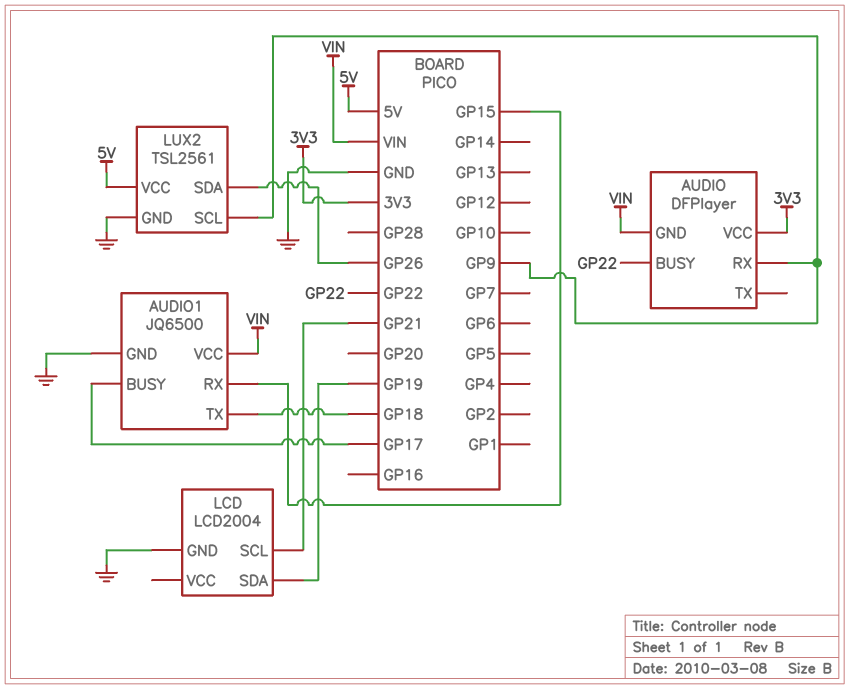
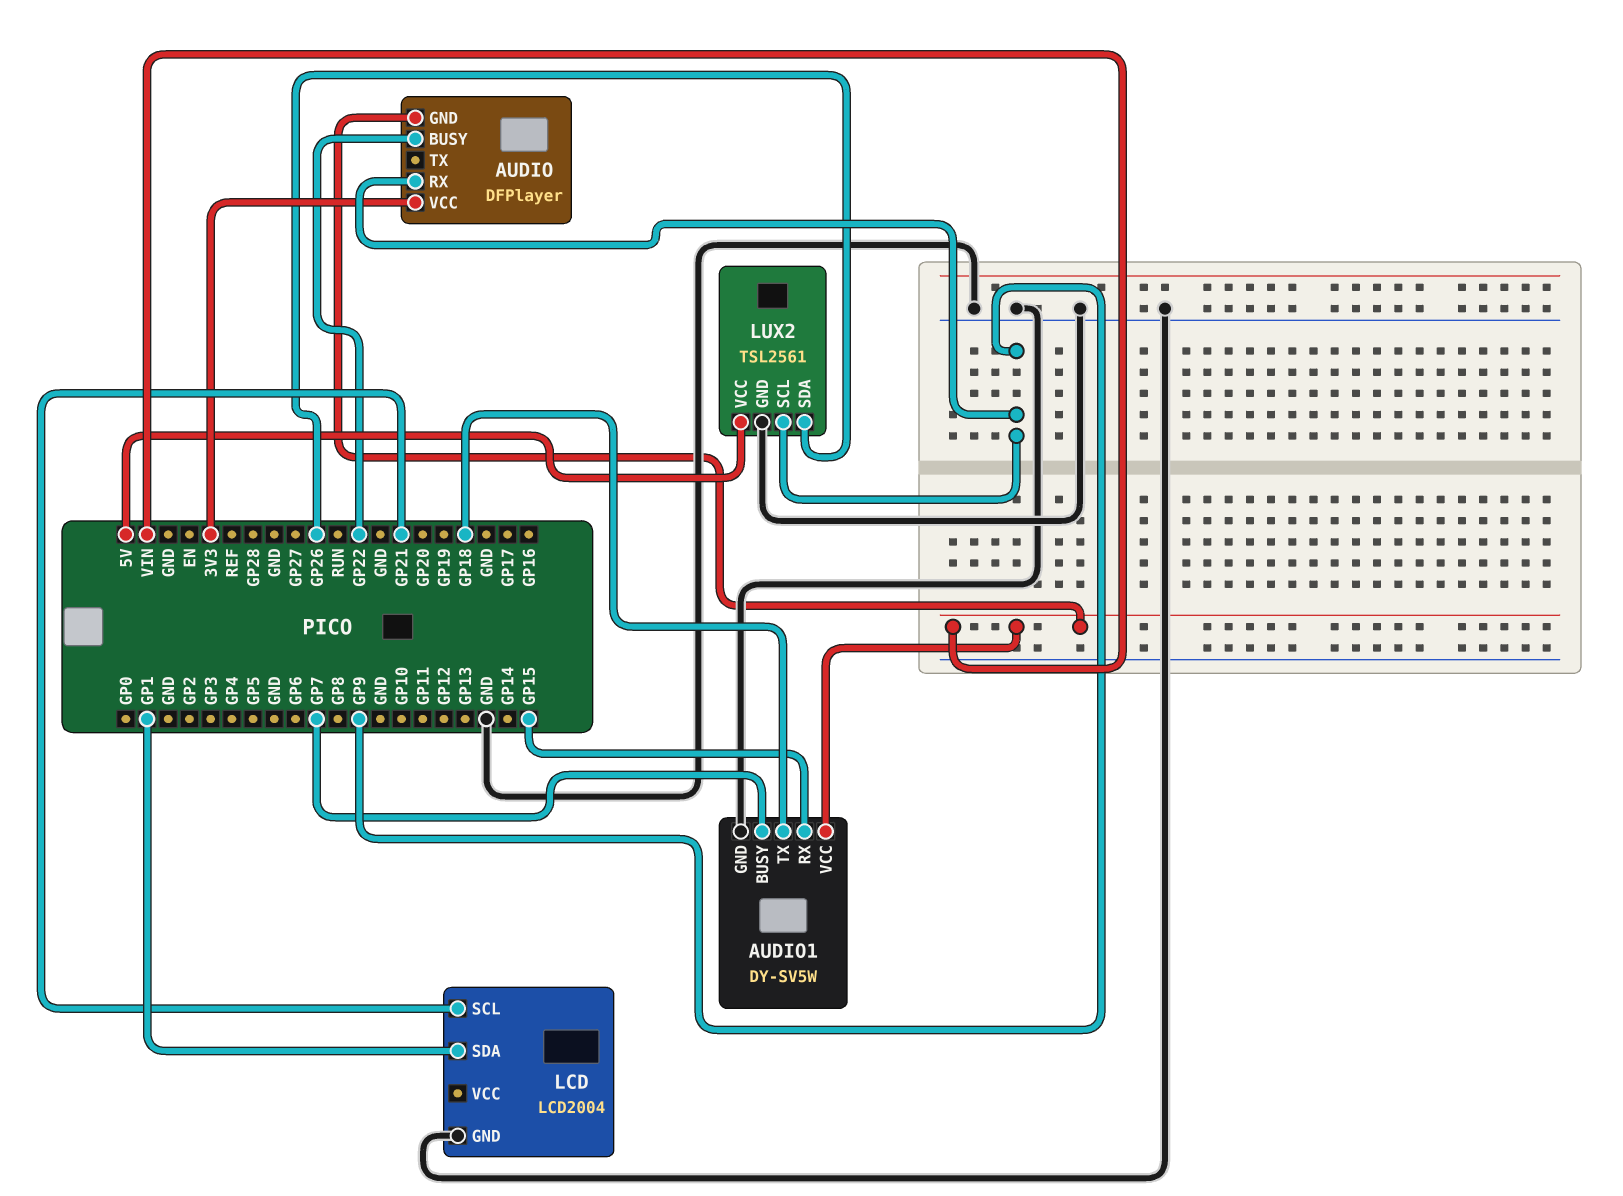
AUDIO1: JQ6500 -> DY-SV5W
AUDIO1 pin BUSY: GP17 -> GP7
LCD pin SDA: GP19 -> GP1

